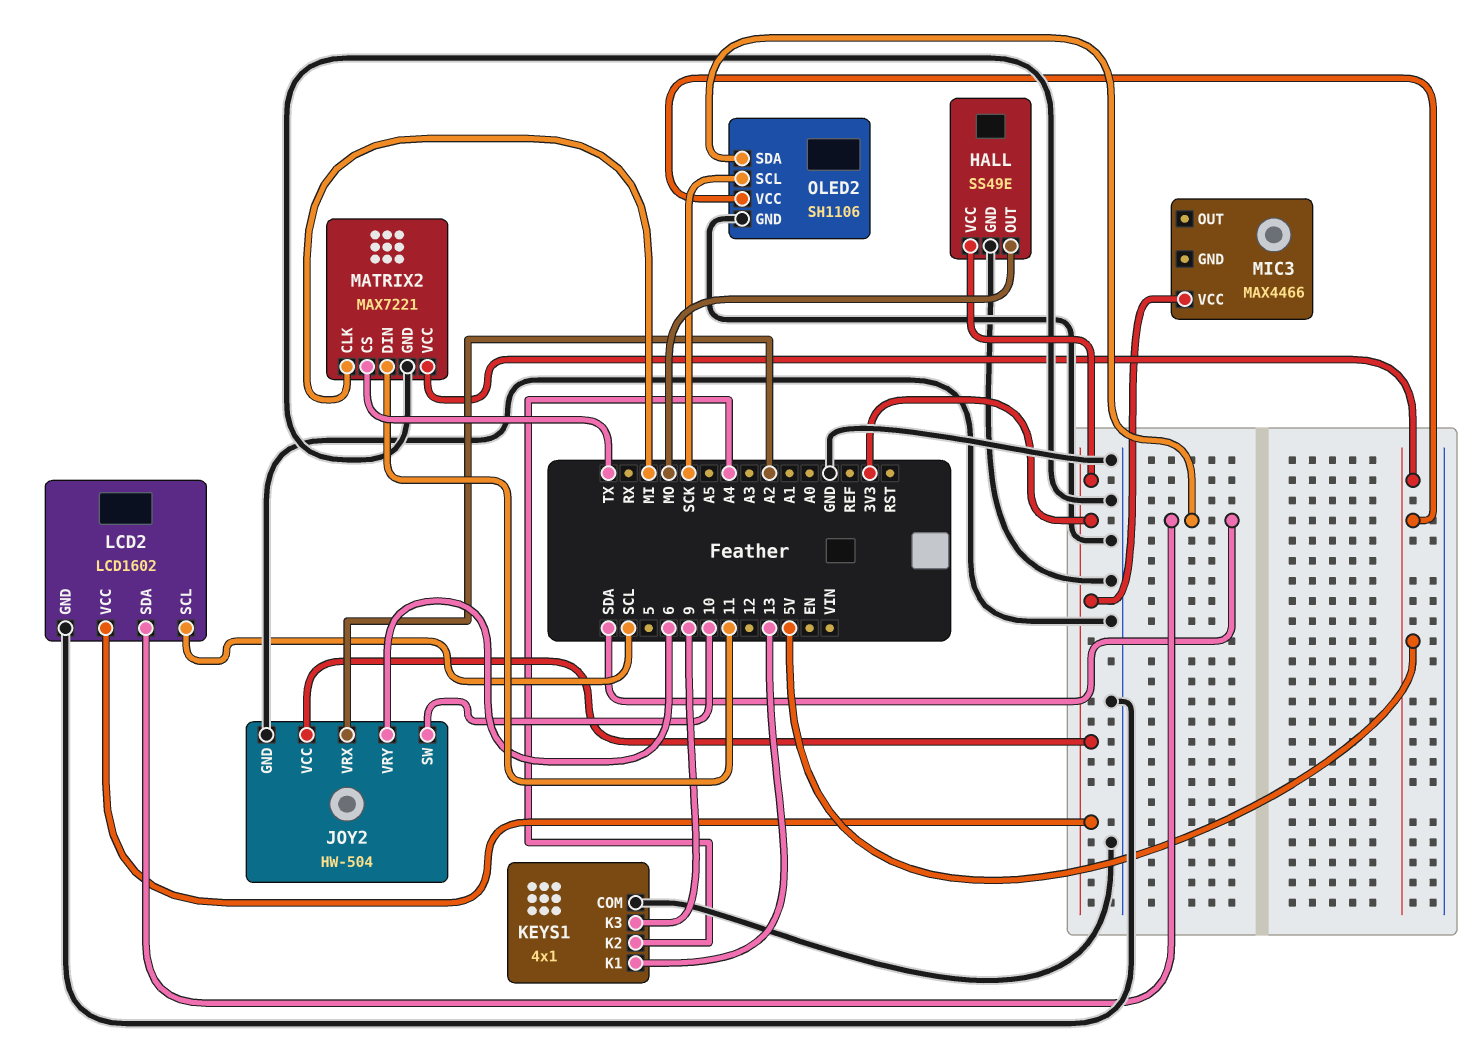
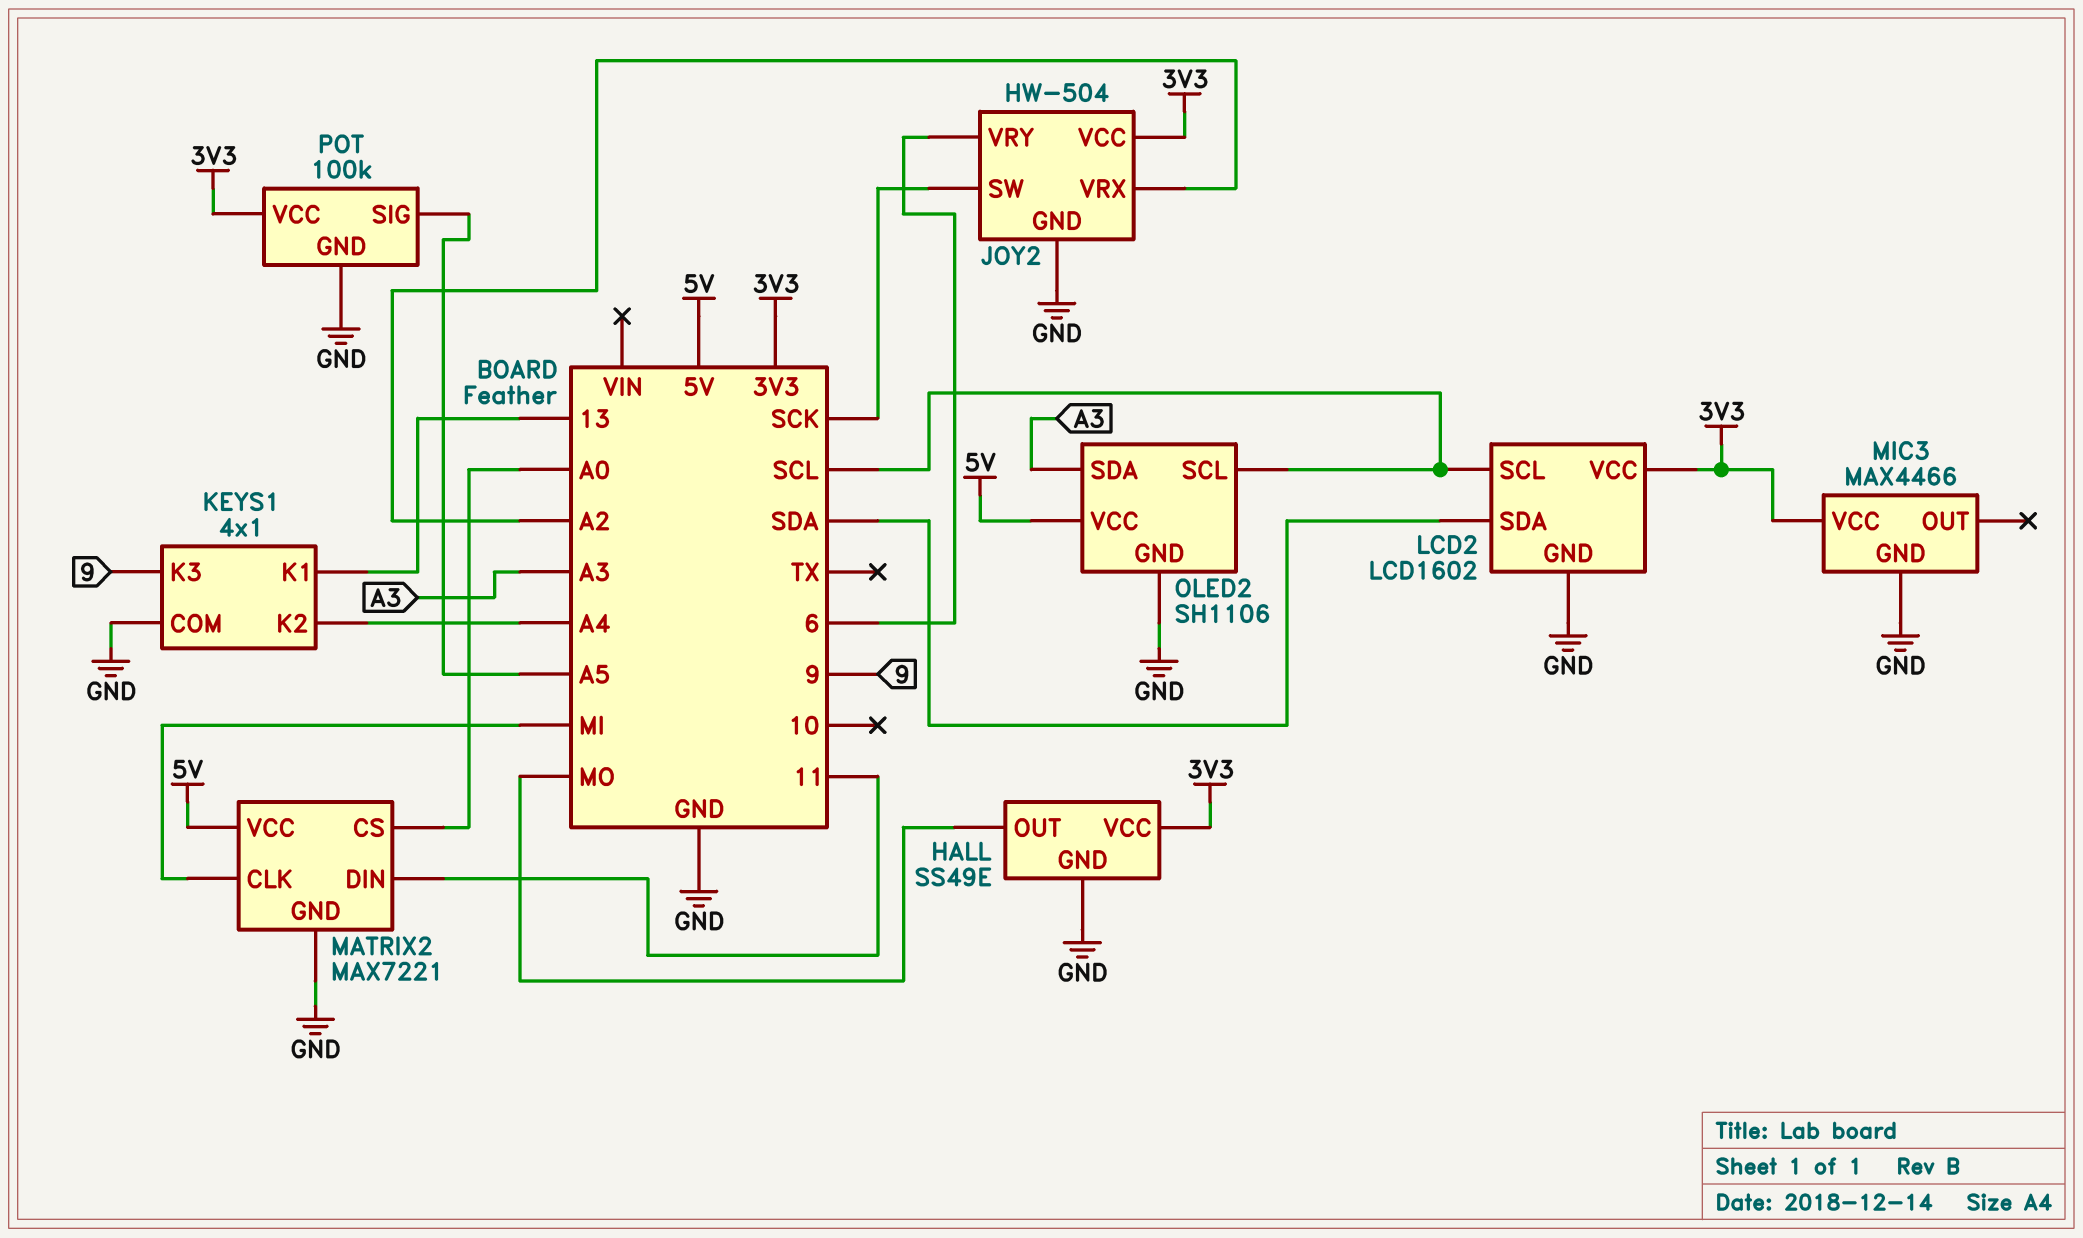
JOY2 pin SW: 10 -> SCK
MATRIX2 pin CS: TX -> A0
MIC3 pin GND: none -> GND
OLED2 pin SCL: SCK -> SCL
OLED2 pin SDA: SDA -> A3
POT: none -> 100k
POT pin GND: none -> GND
POT pin SIG: none -> A5
POT pin VCC: none -> 3V3

